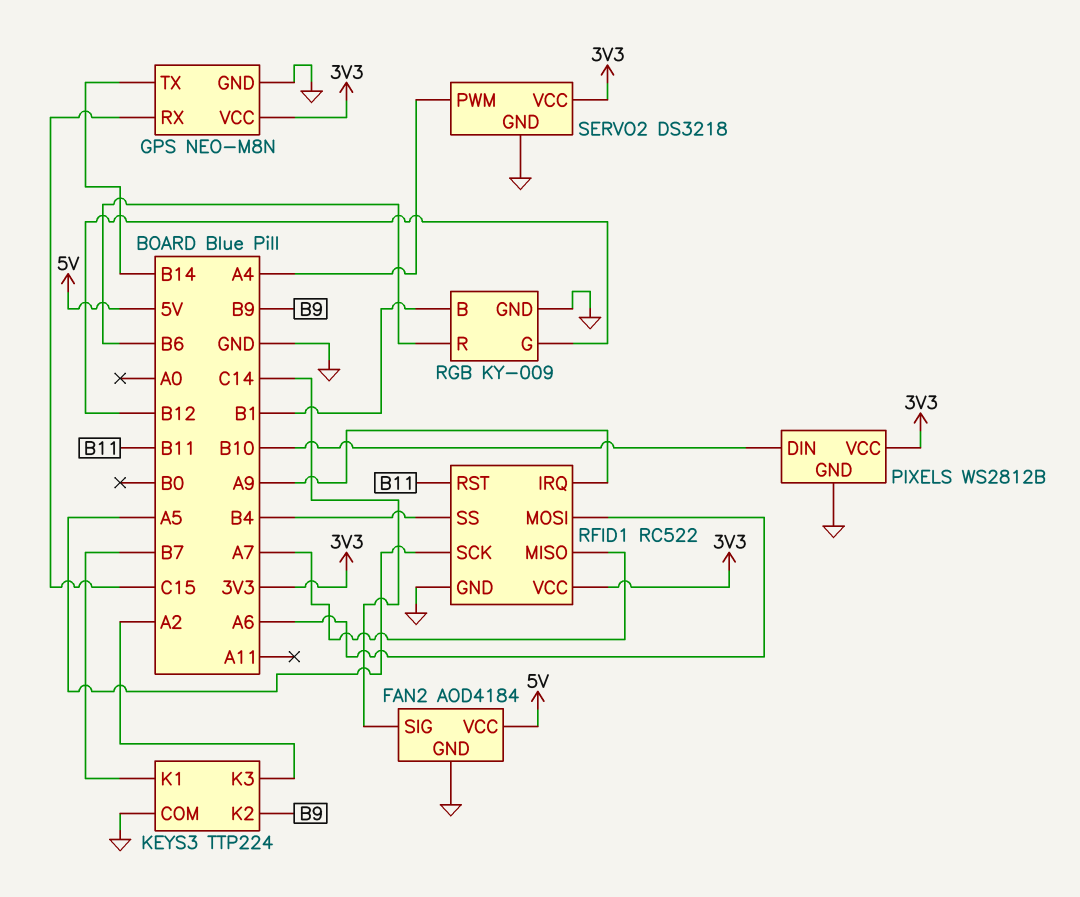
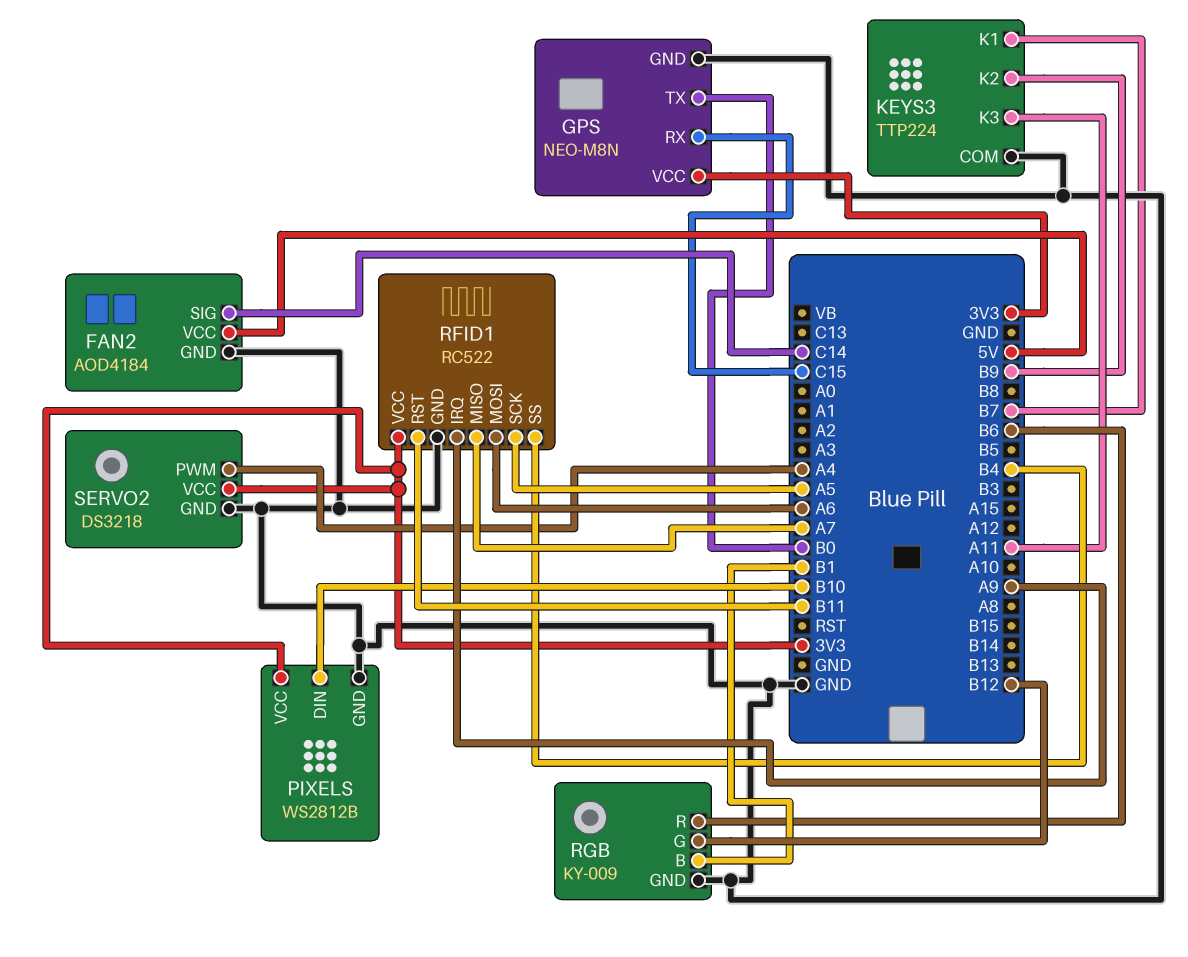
GPS pin TX: B14 -> B0
KEYS3 pin K3: A2 -> A11

